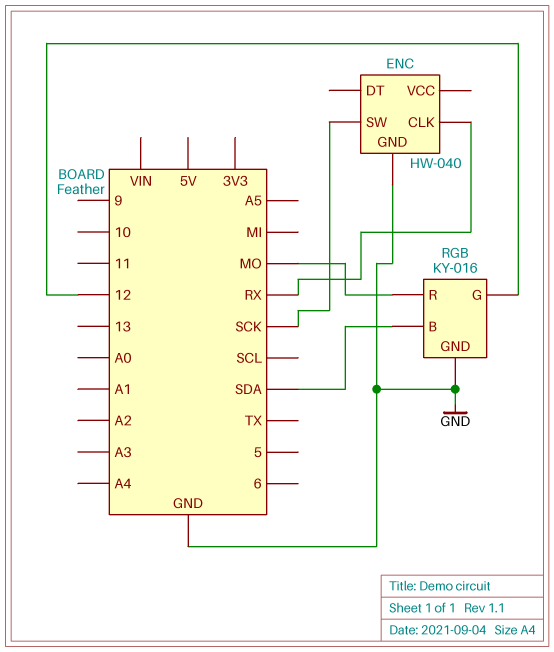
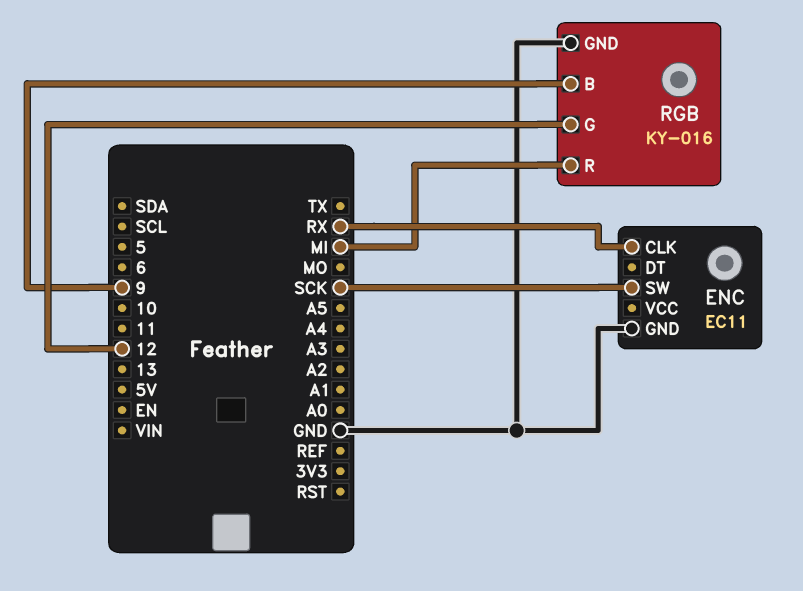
ENC: HW-040 -> EC11
RGB pin B: SDA -> 9
RGB pin R: MO -> MI

